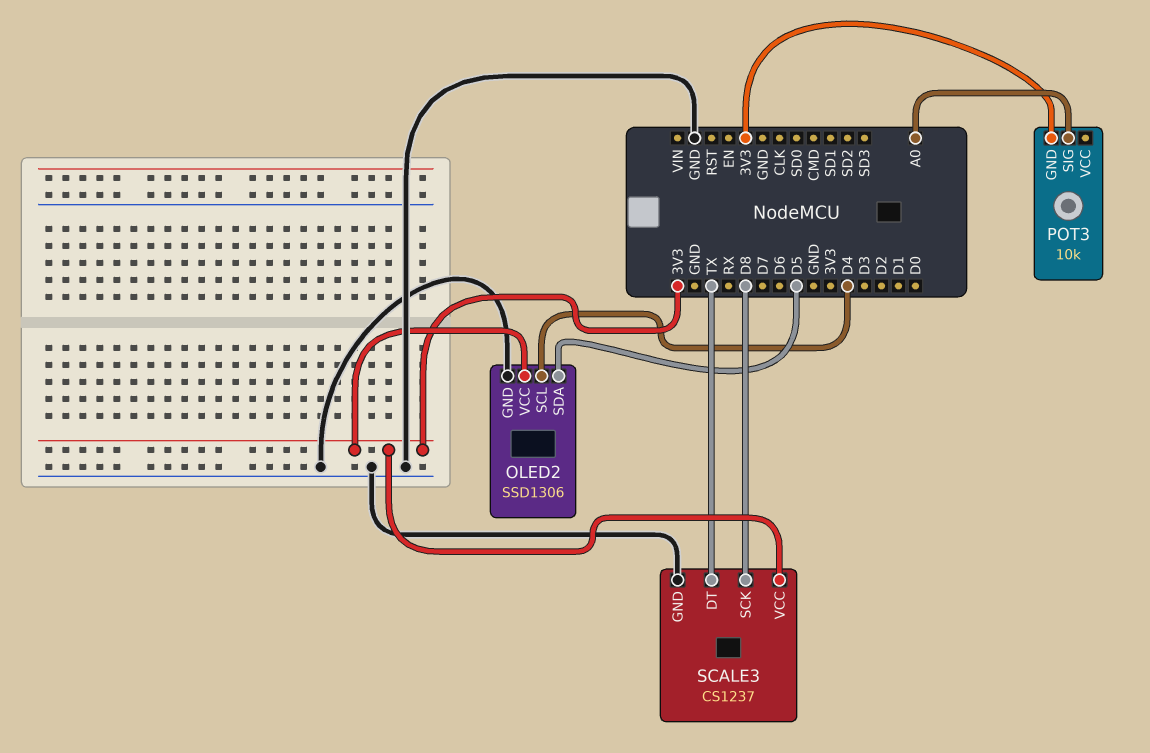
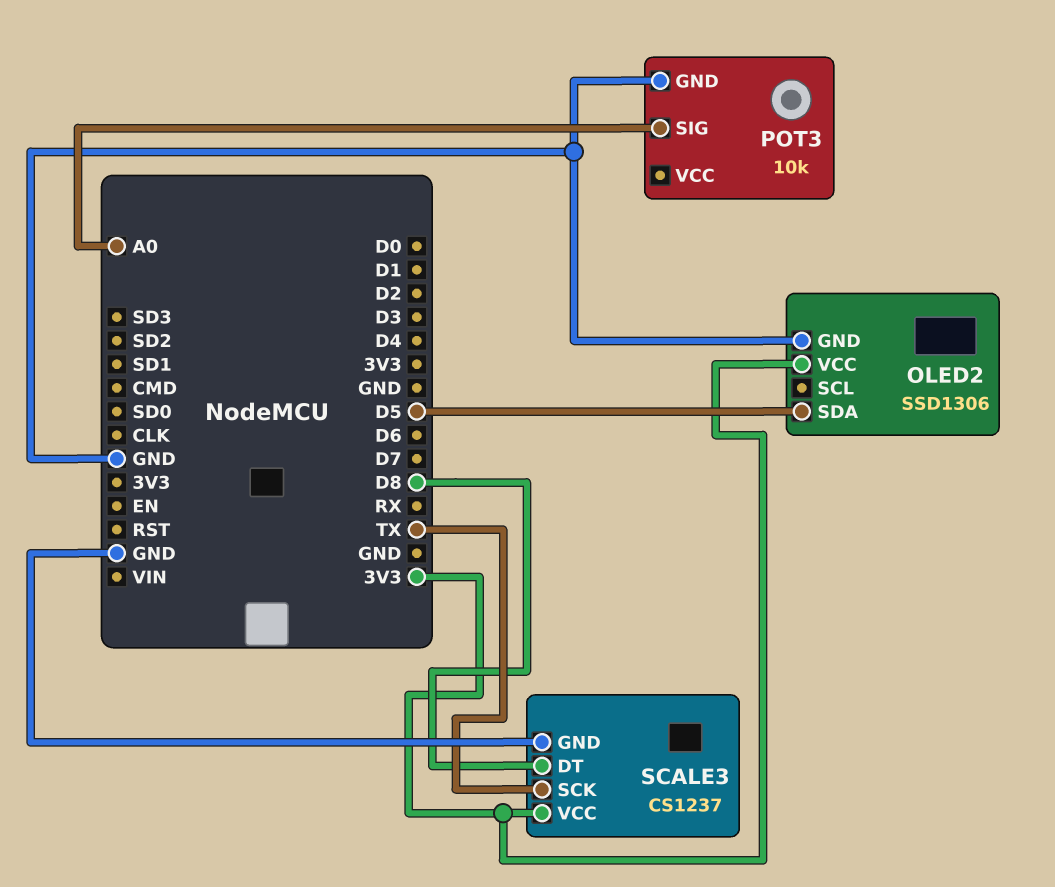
OLED2 pin SCL: D4 -> none
POT3 pin GND: 3V3 -> GND
SCALE3 pin DT: TX -> D8
SCALE3 pin SCK: D8 -> TX

